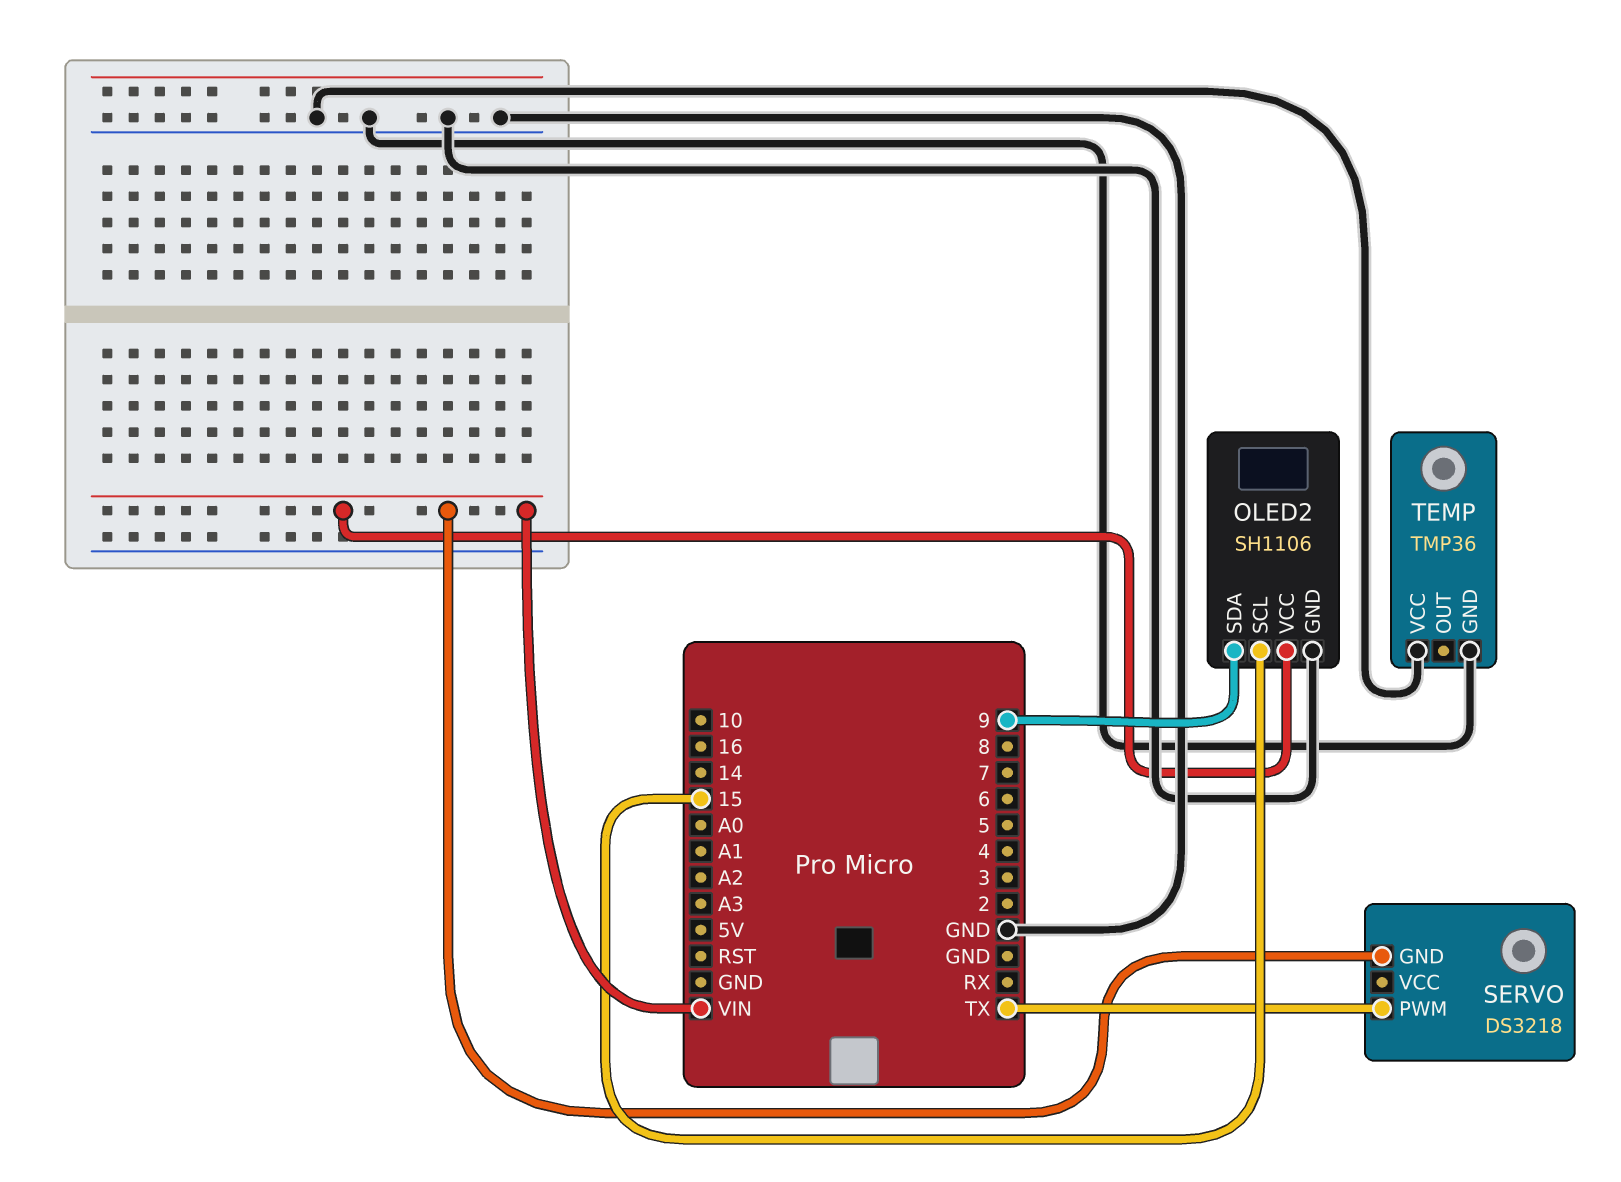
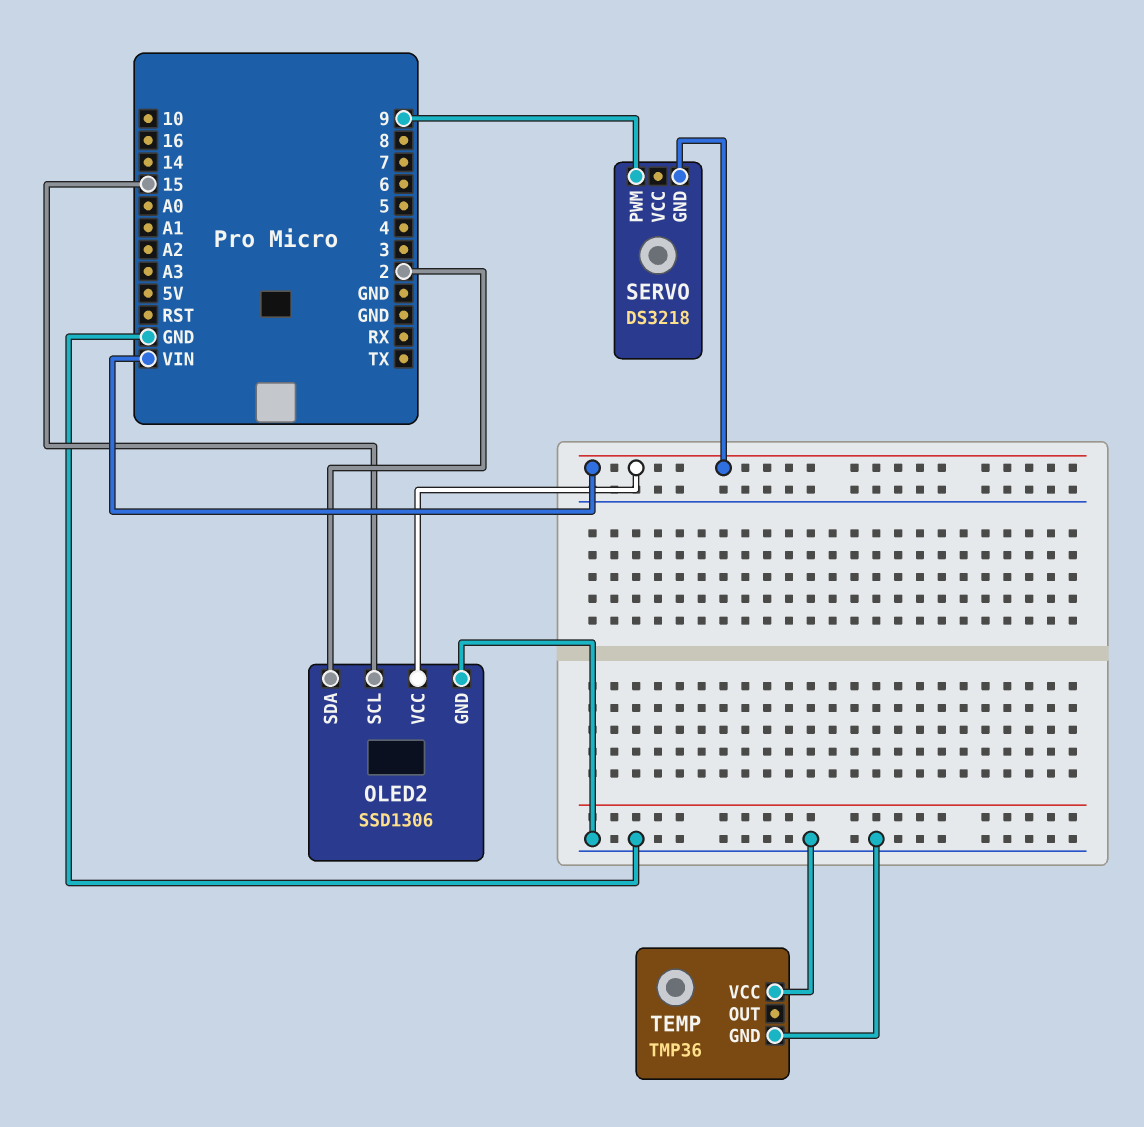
OLED2: SH1106 -> SSD1306
OLED2 pin SDA: 9 -> 2
SERVO pin PWM: TX -> 9

